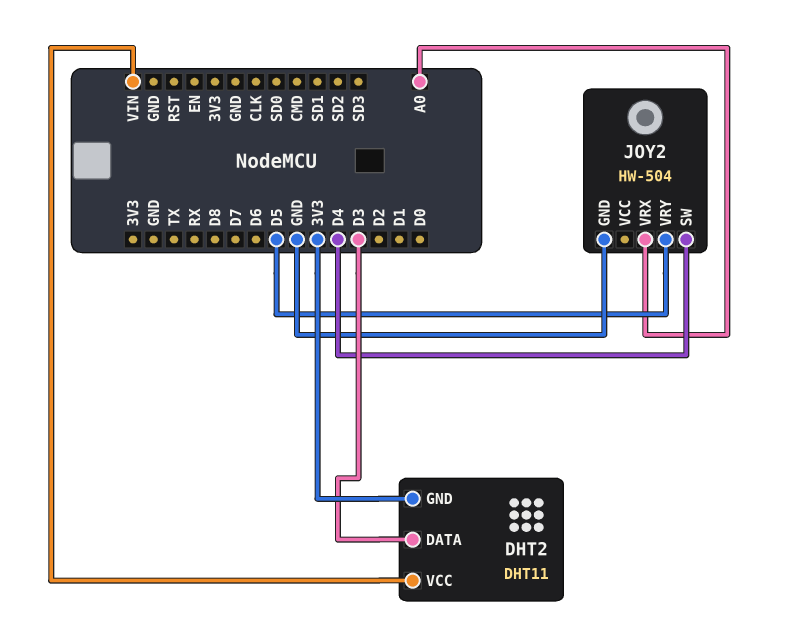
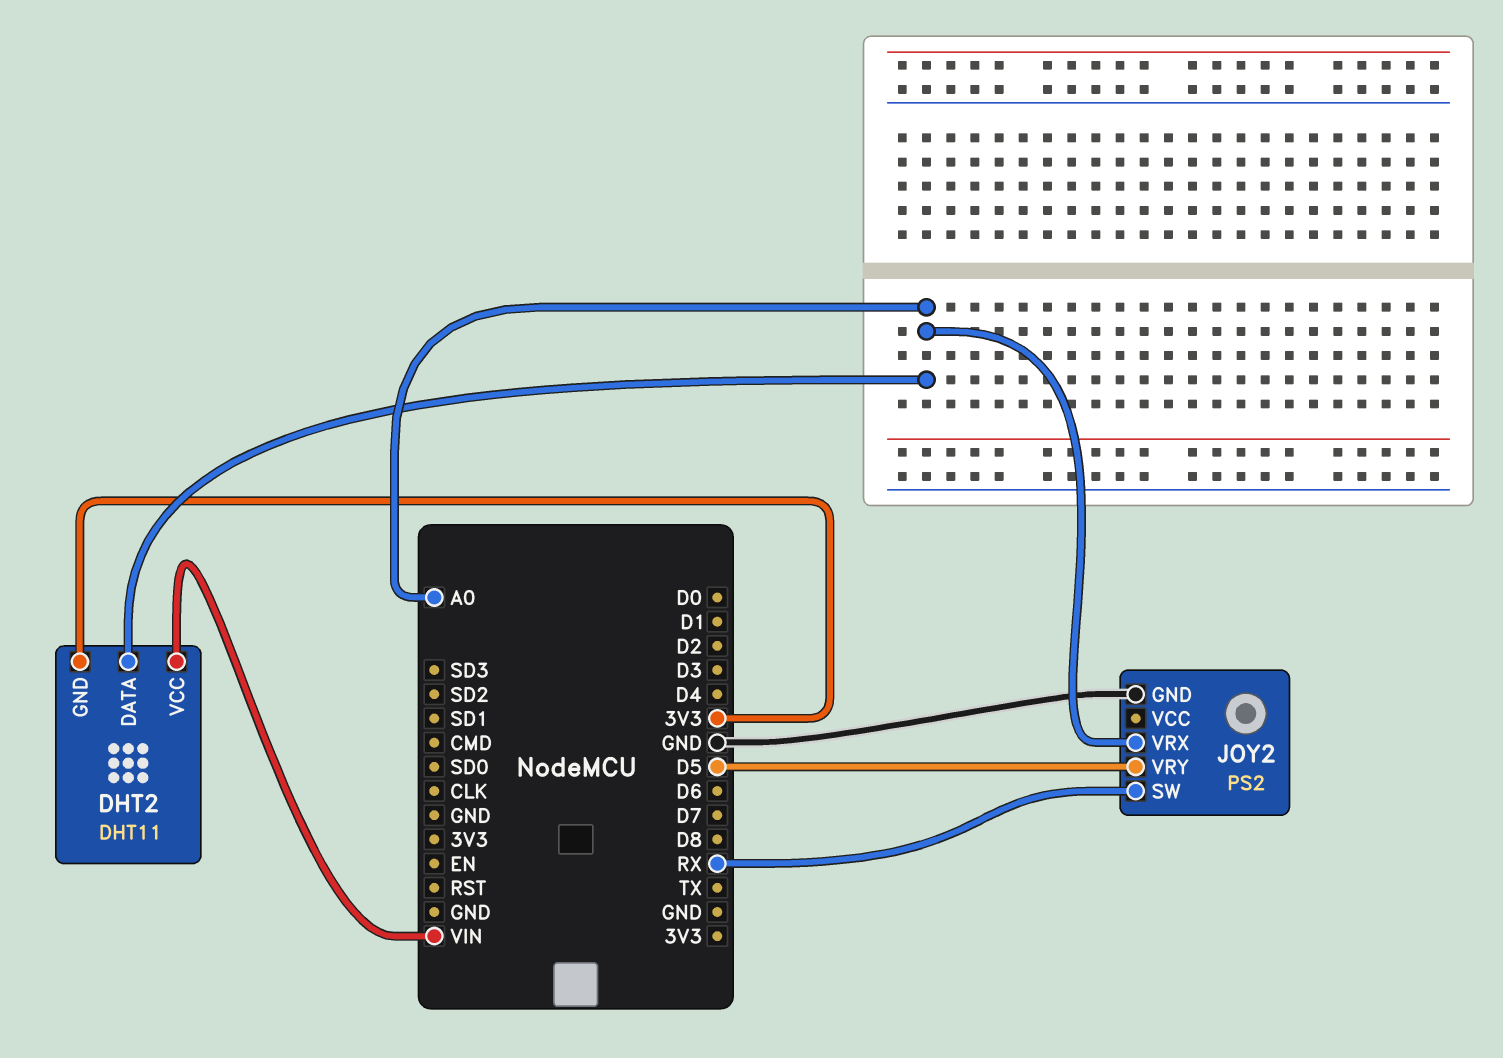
DHT2 pin DATA: D3 -> A0
JOY2: HW-504 -> PS2
JOY2 pin SW: D4 -> RX

